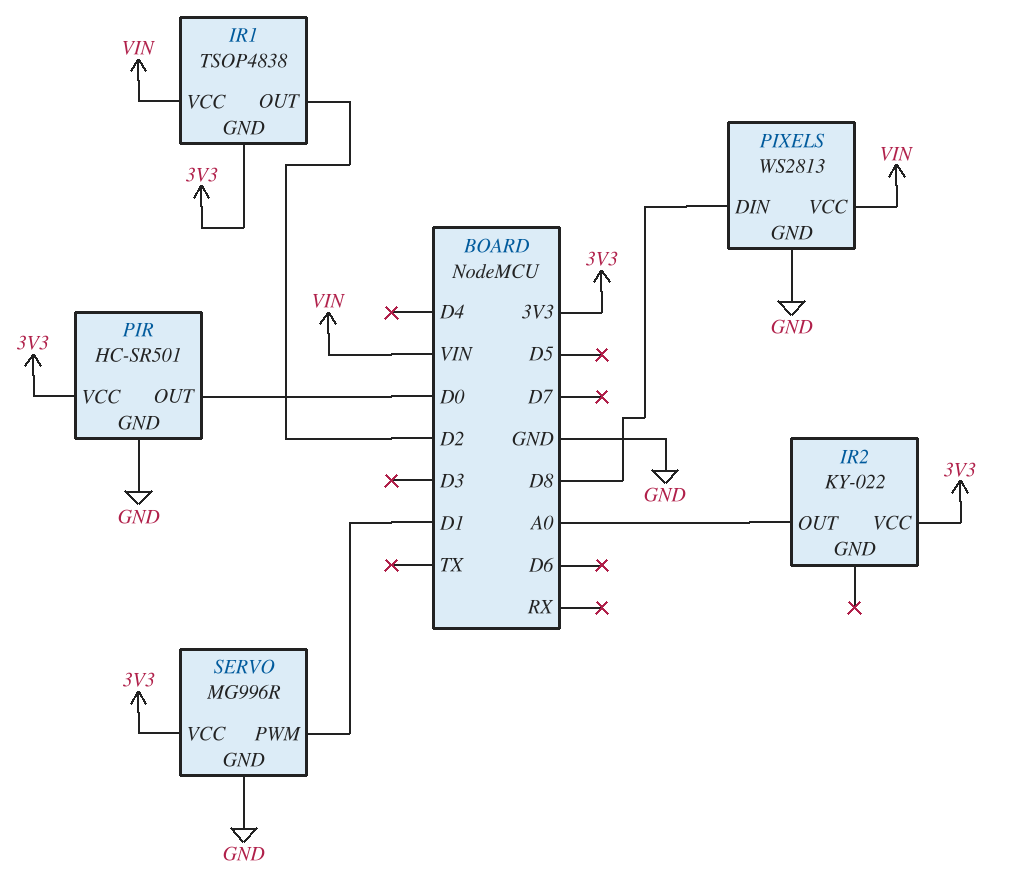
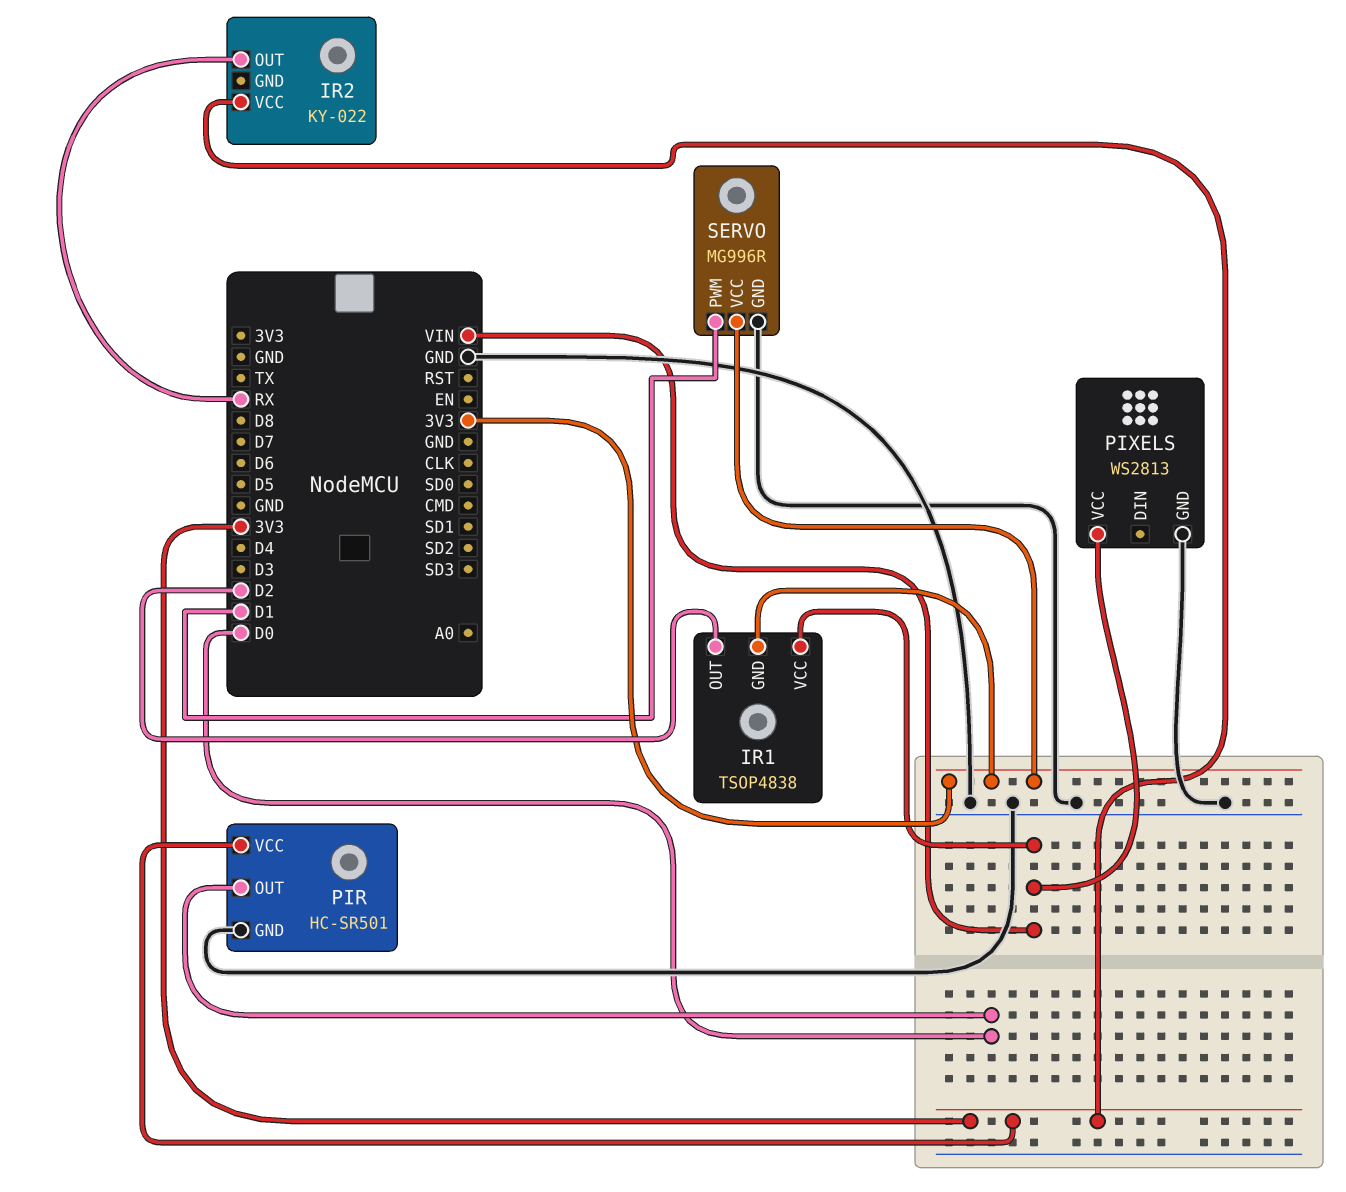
IR2 pin OUT: A0 -> RX
PIXELS pin DIN: D8 -> none

